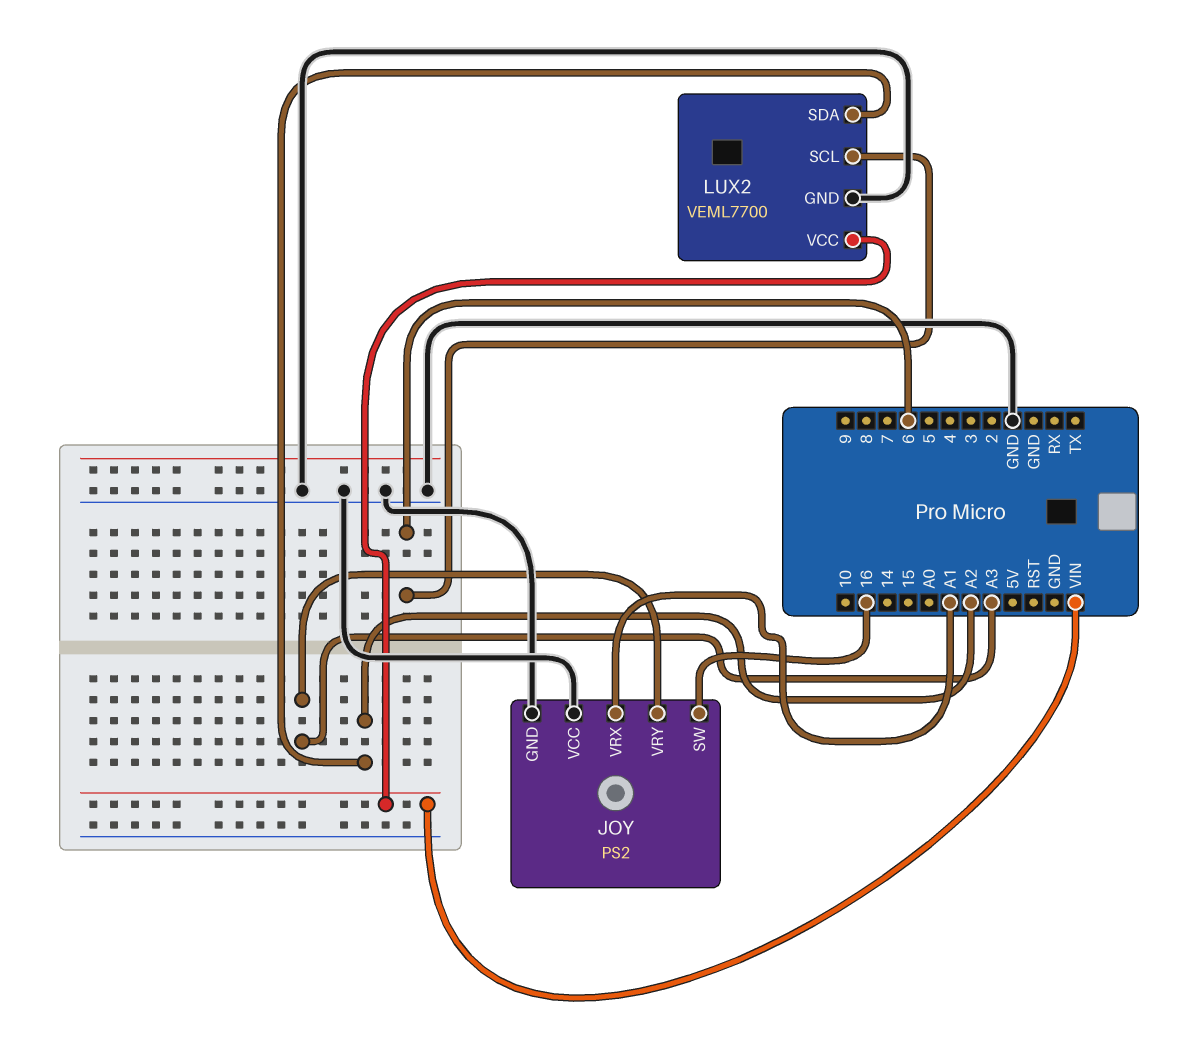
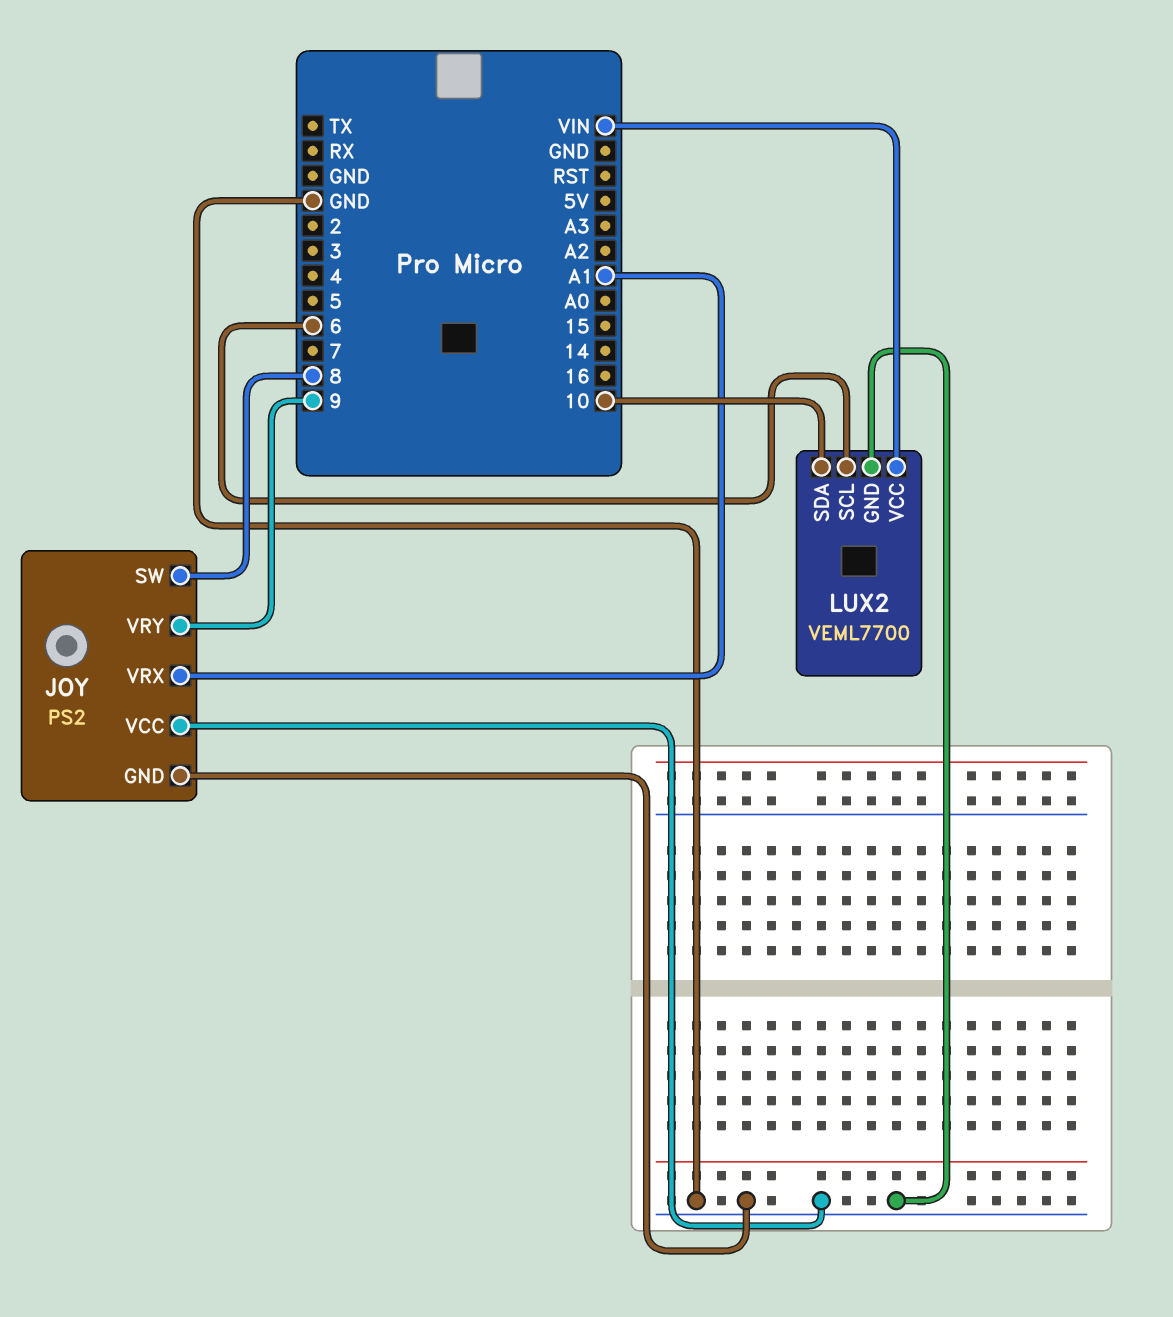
JOY pin SW: 16 -> 8
JOY pin VRY: A3 -> 9
LUX2 pin SDA: A2 -> 10

